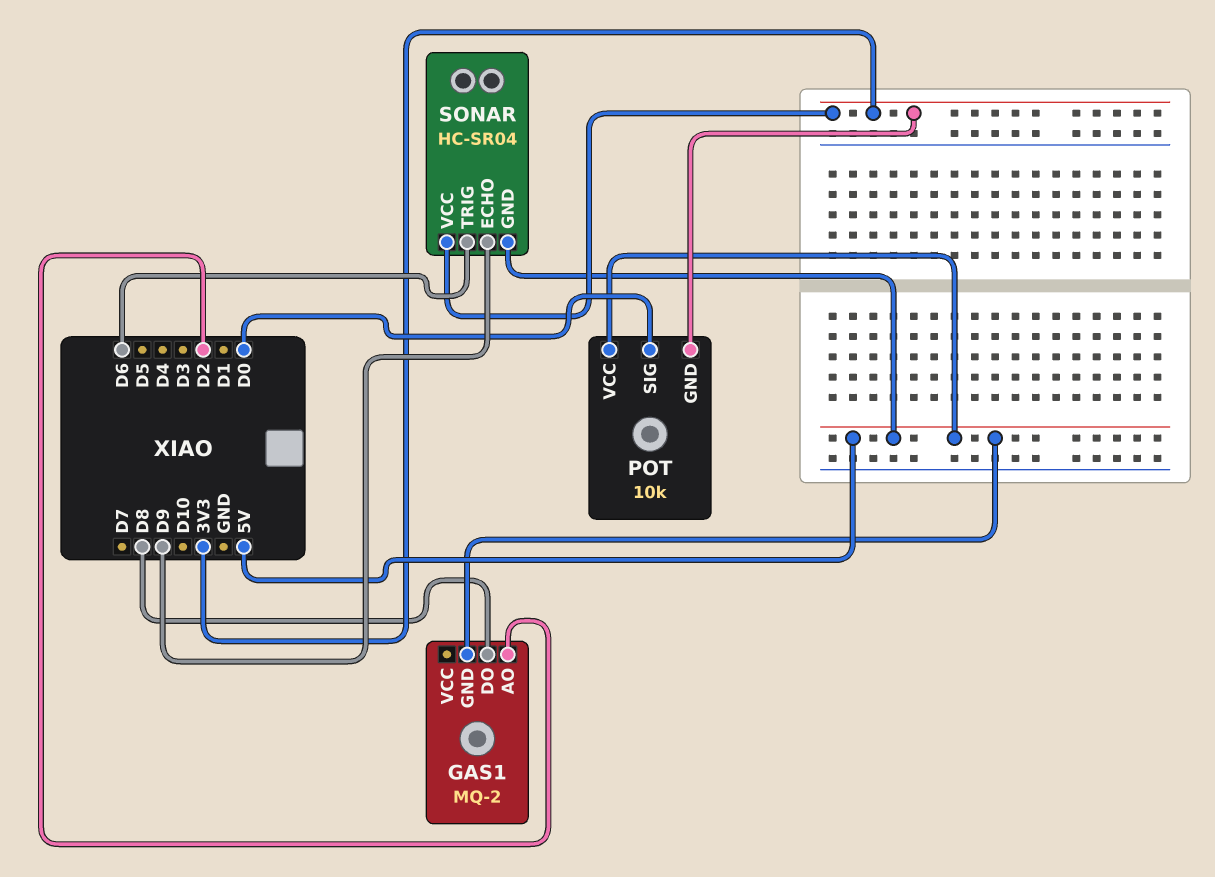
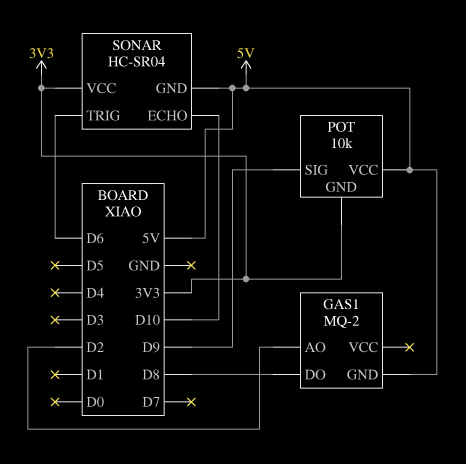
POT pin SIG: D0 -> D9
SONAR pin ECHO: D9 -> D10

